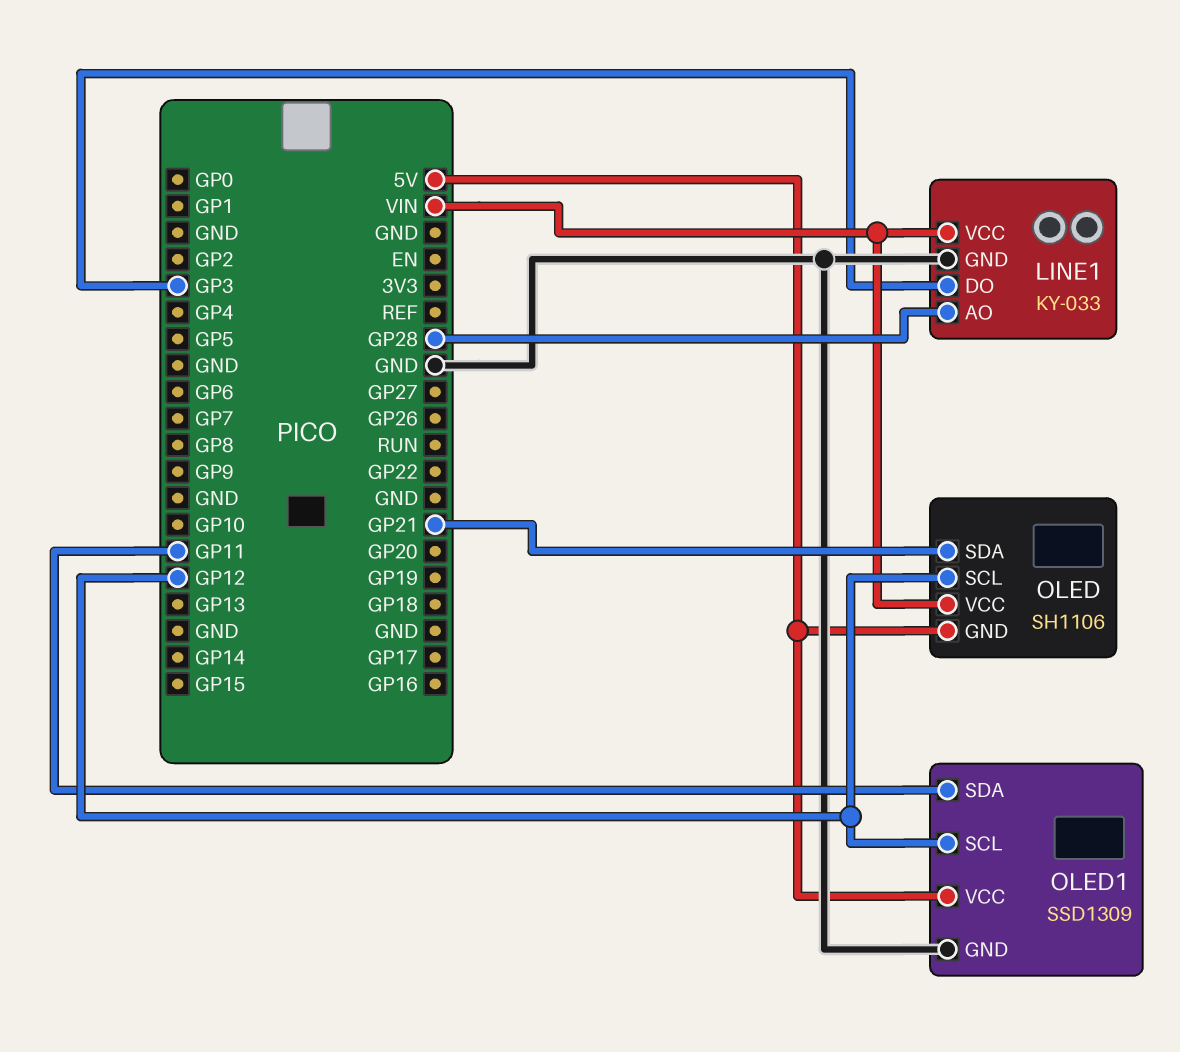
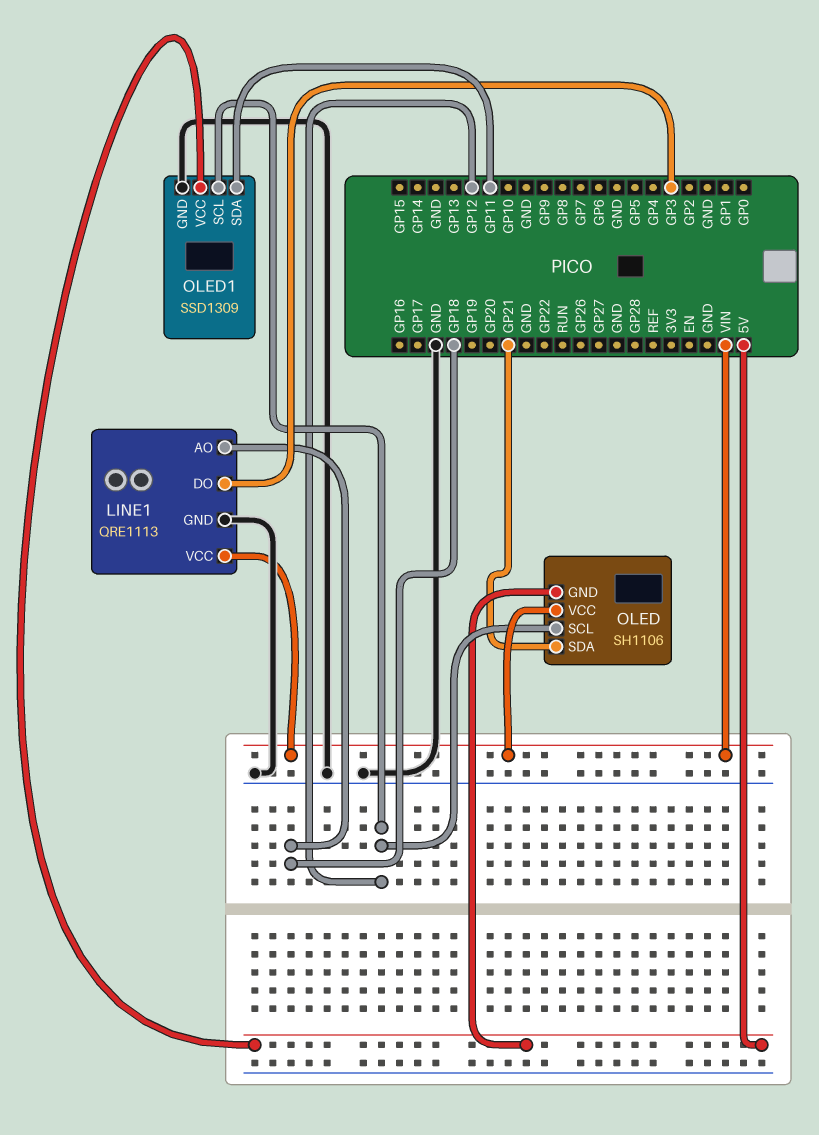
LINE1: KY-033 -> QRE1113
LINE1 pin AO: GP28 -> GP18

